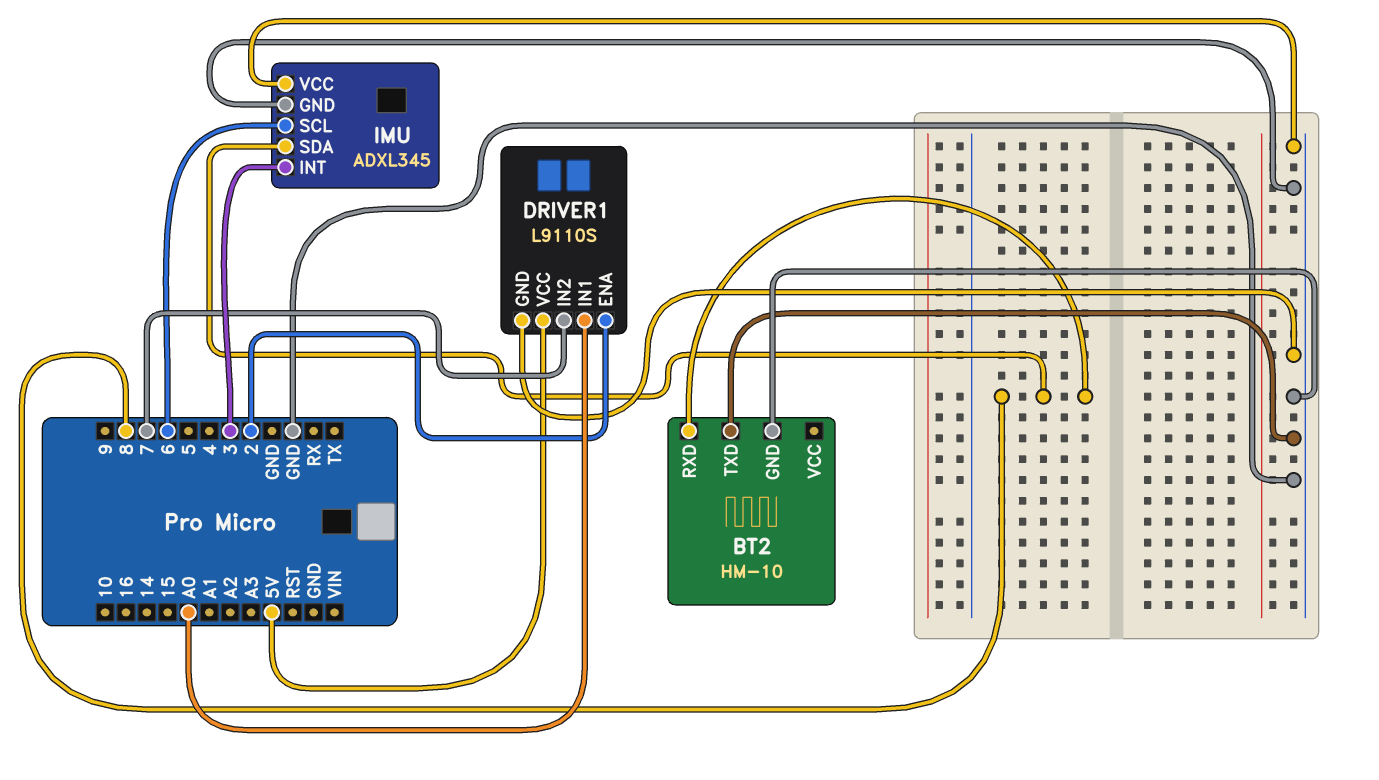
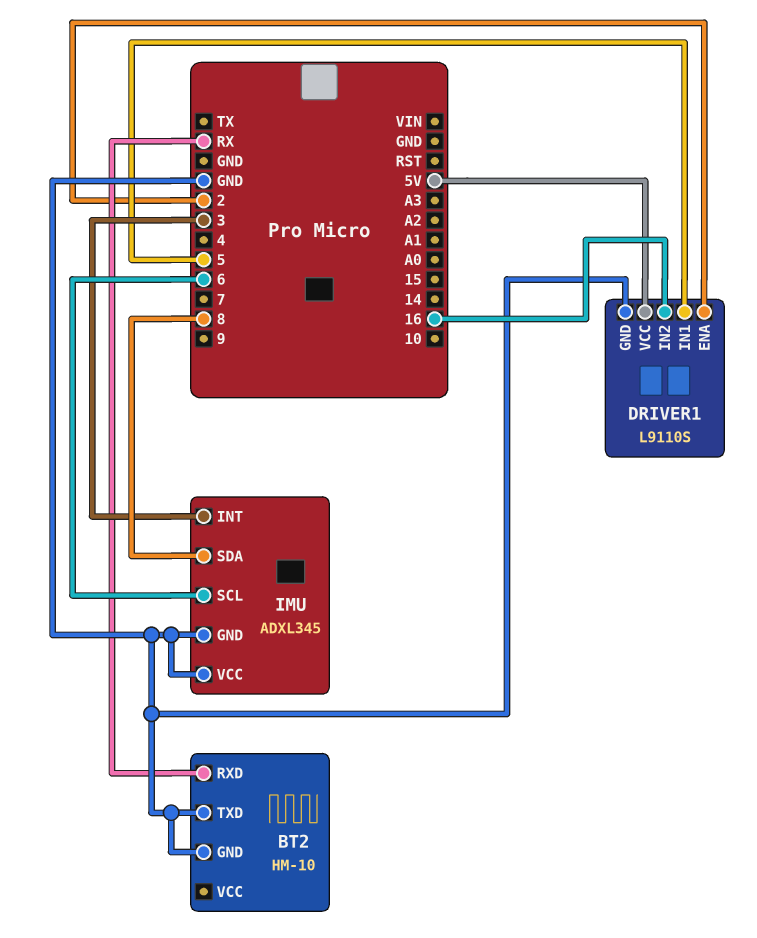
BT2 pin RXD: 8 -> RX
DRIVER1 pin IN1: A0 -> 5
DRIVER1 pin IN2: 7 -> 16

